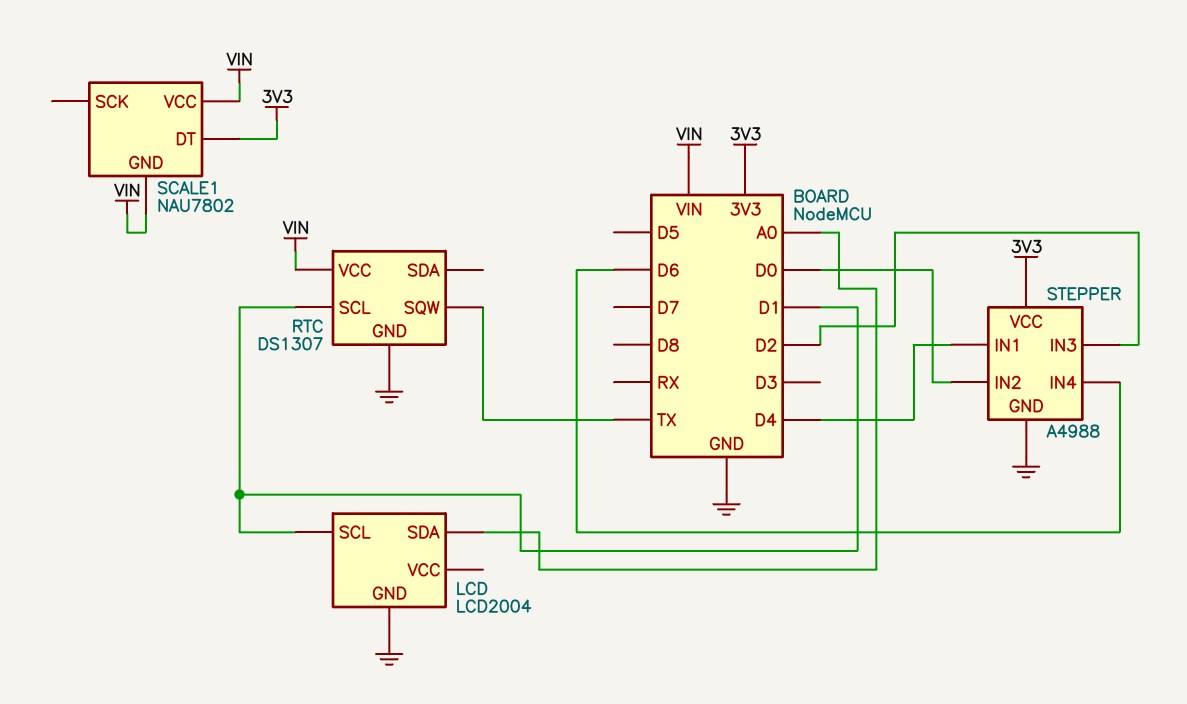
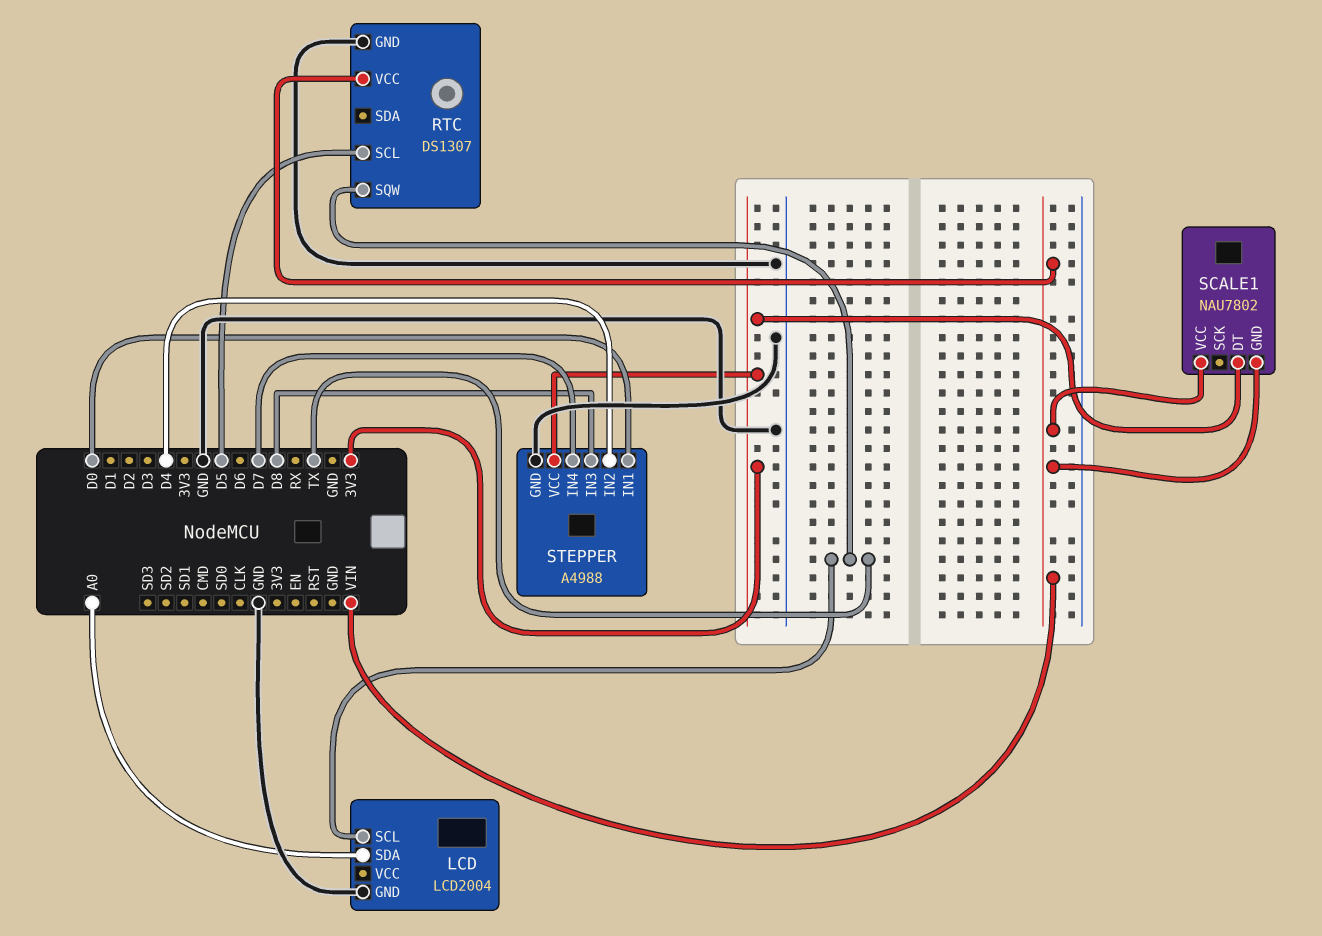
LCD pin SCL: D1 -> TX
RTC pin SCL: D1 -> D5
STEPPER pin IN1: D4 -> D0
STEPPER pin IN2: D0 -> D4
STEPPER pin IN3: D2 -> D8
STEPPER pin IN4: D6 -> D7

